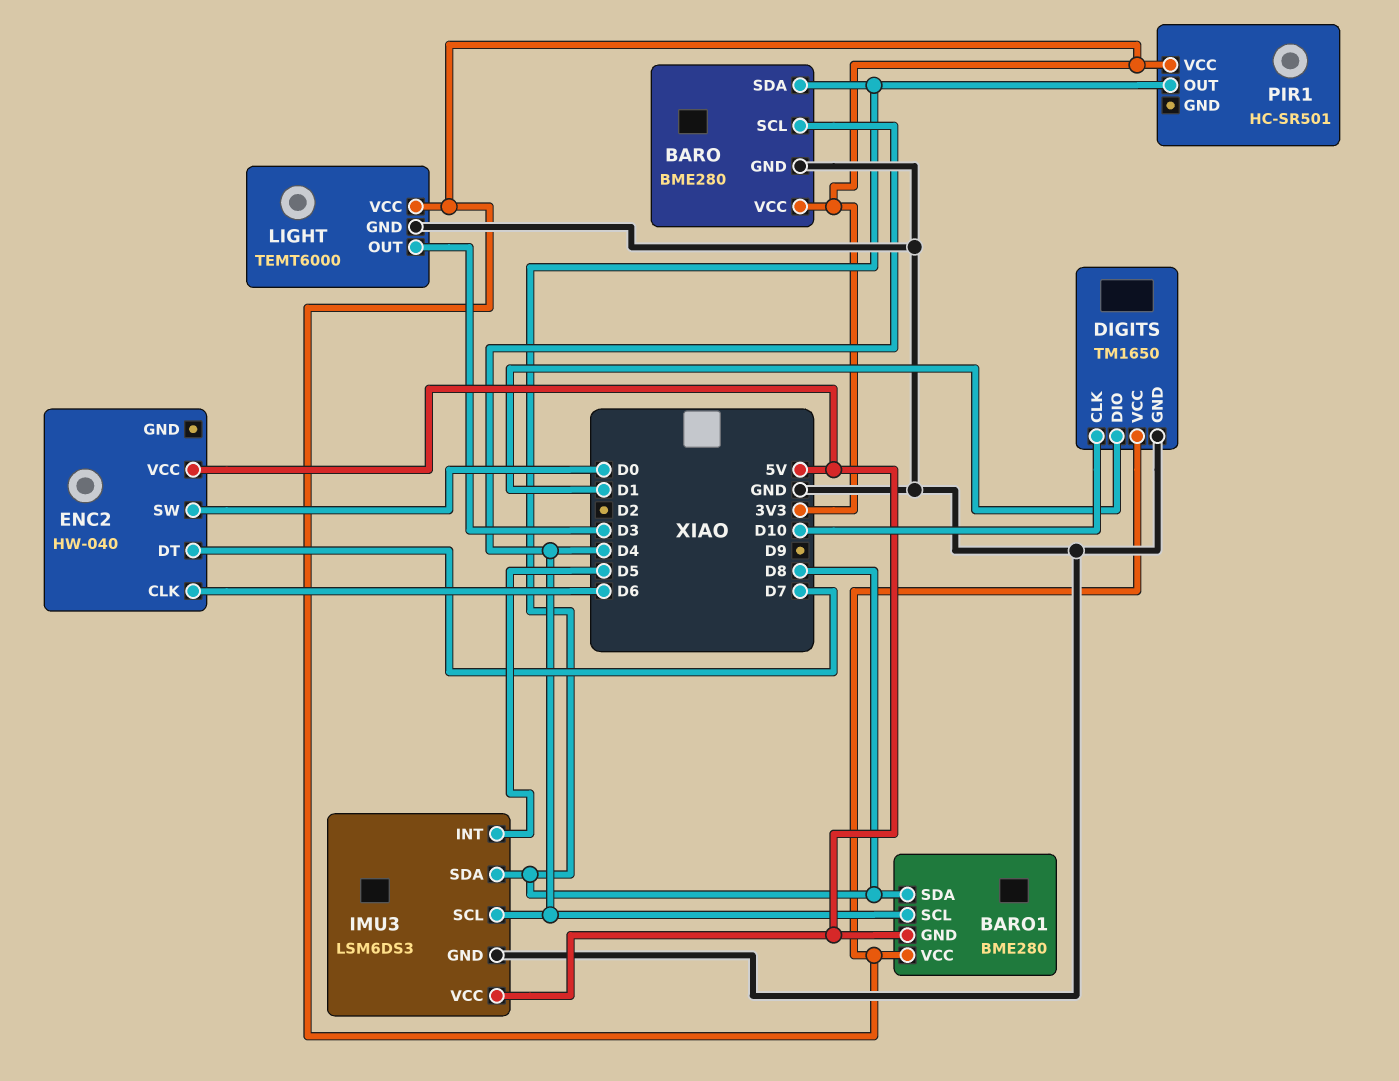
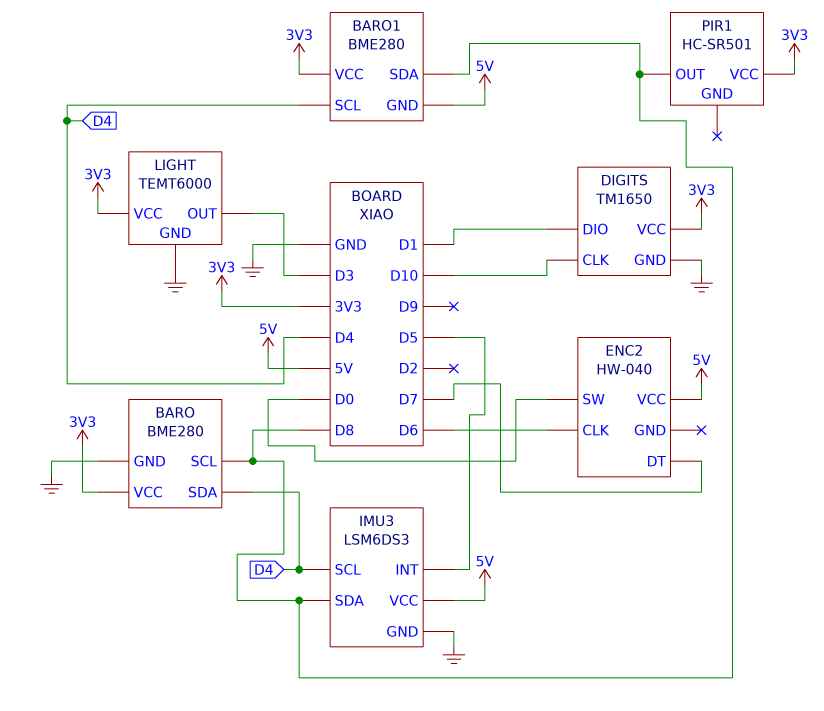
BARO pin SCL: D4 -> D8
BARO pin SDA: D8 -> D4

